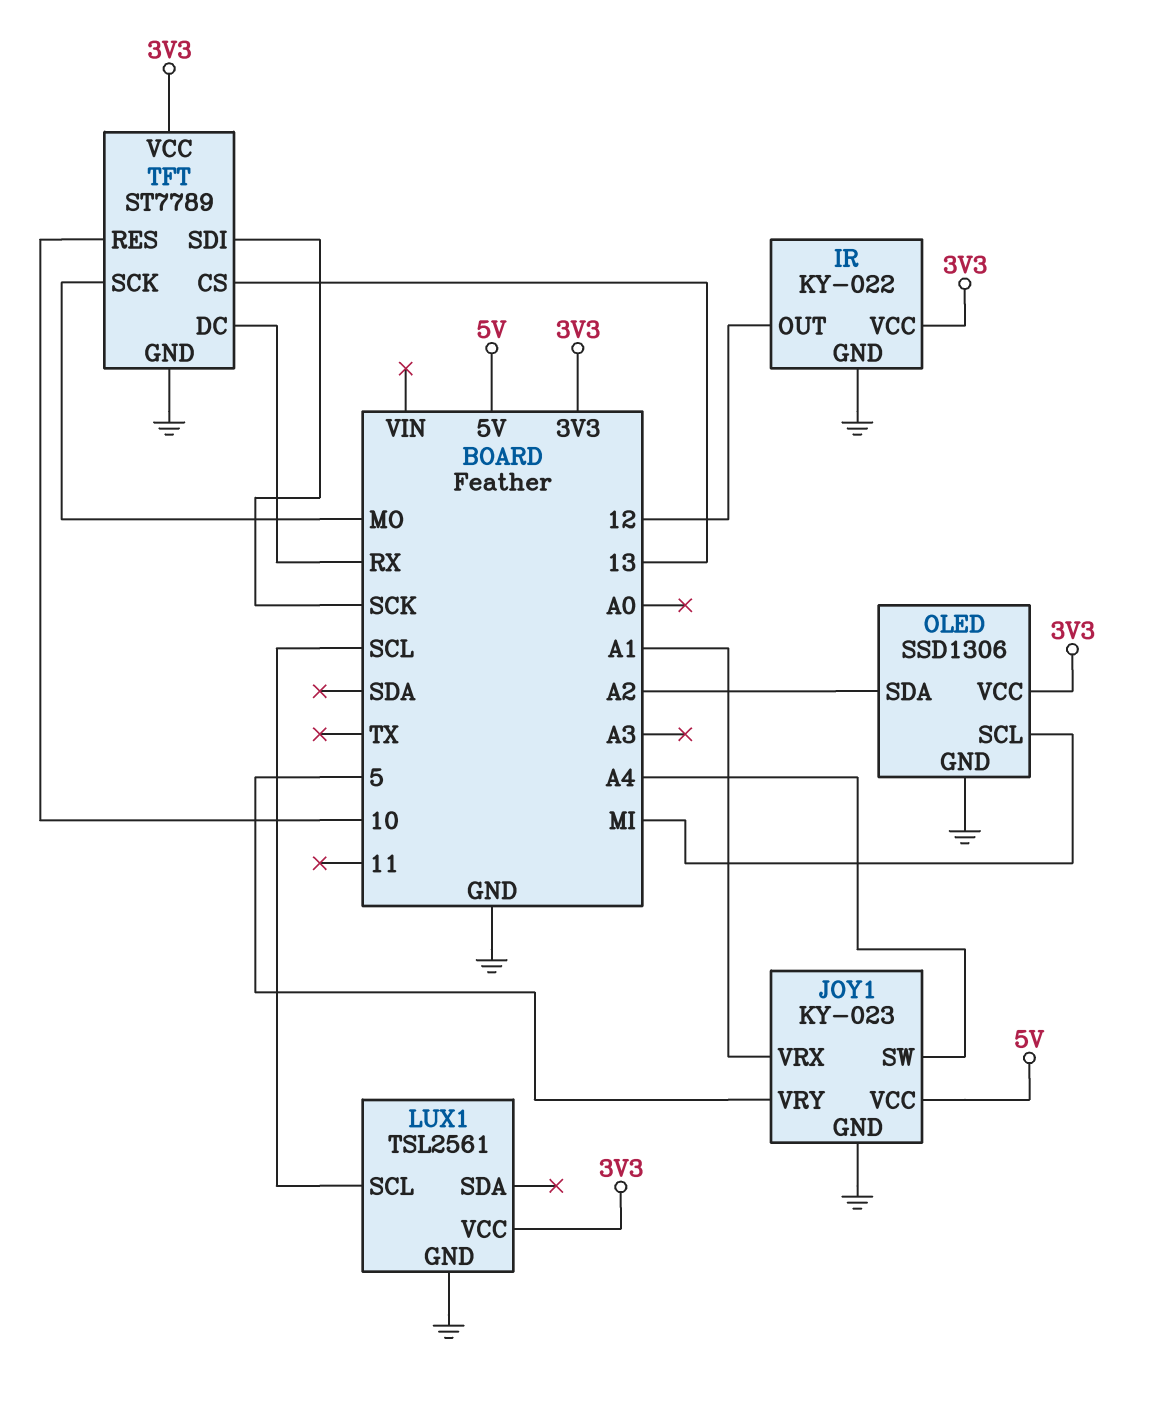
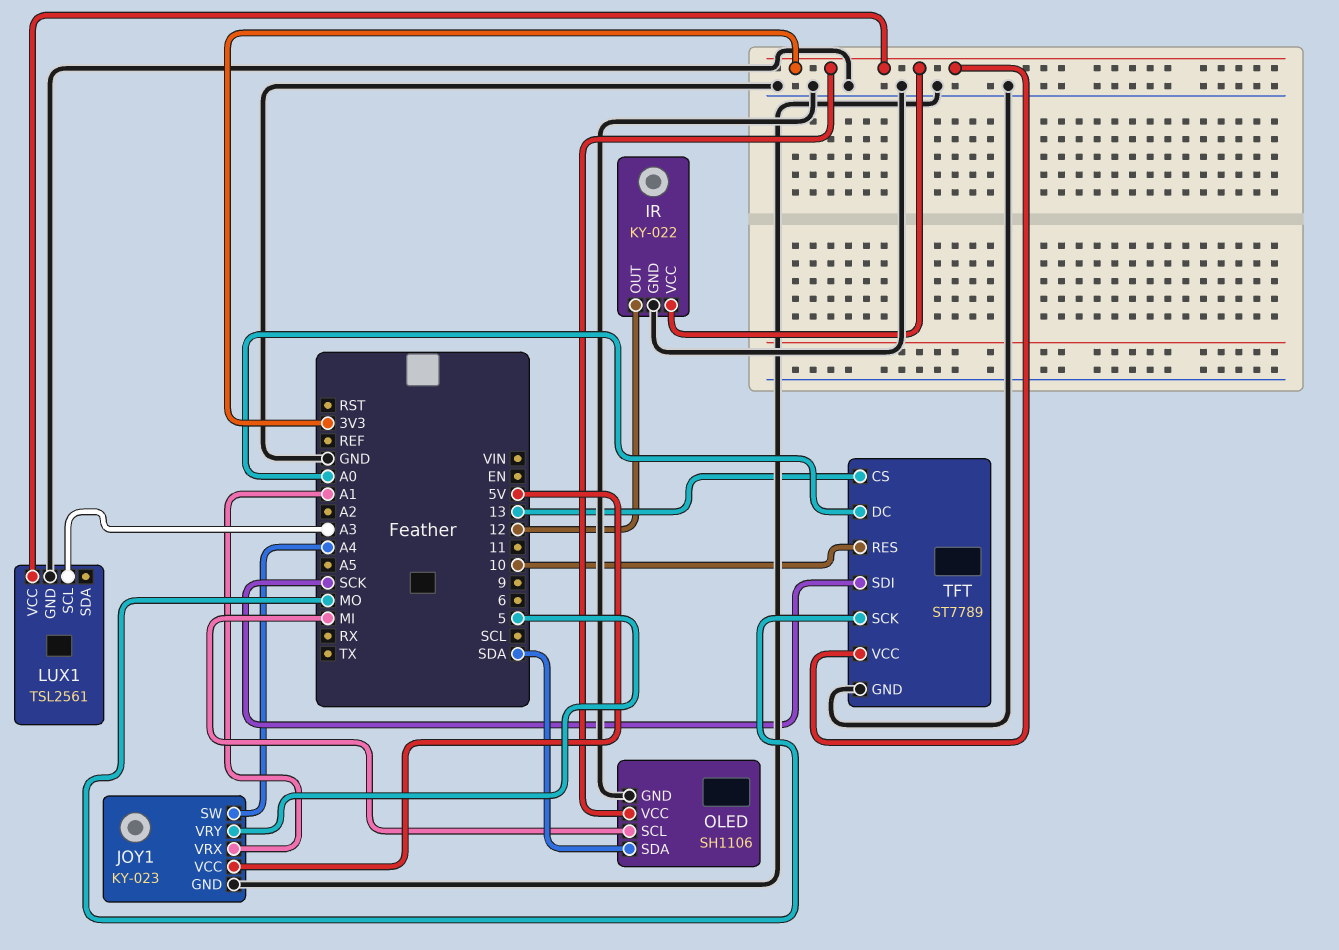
LUX1 pin SCL: SCL -> A3
OLED: SSD1306 -> SH1106
OLED pin SDA: A2 -> SDA
TFT pin DC: RX -> A0

